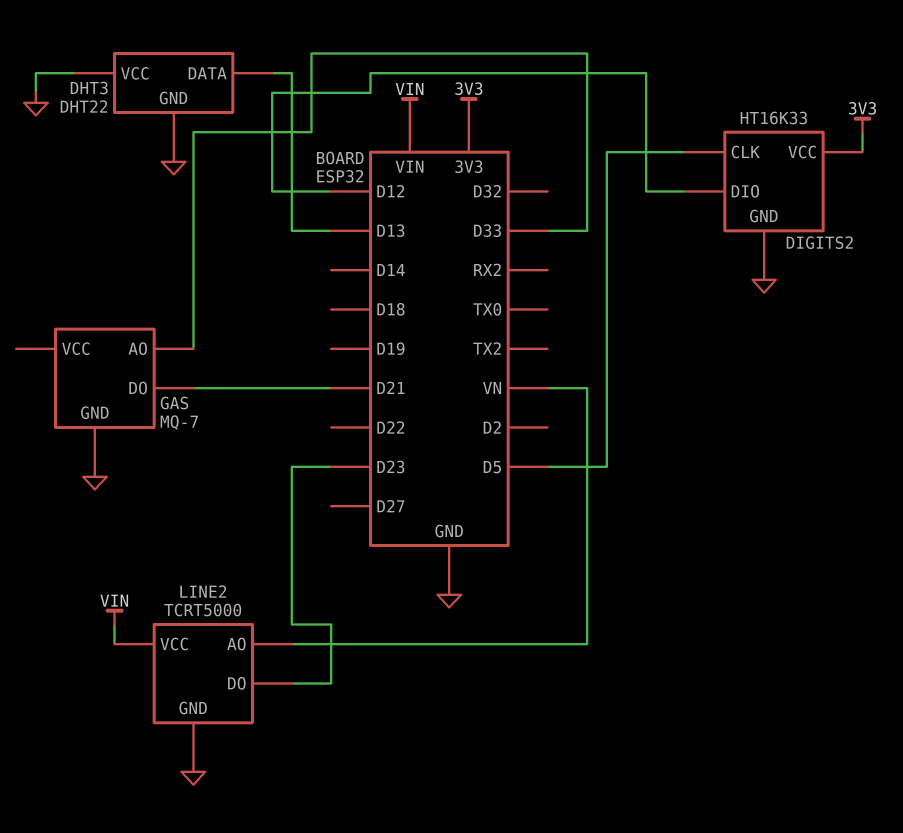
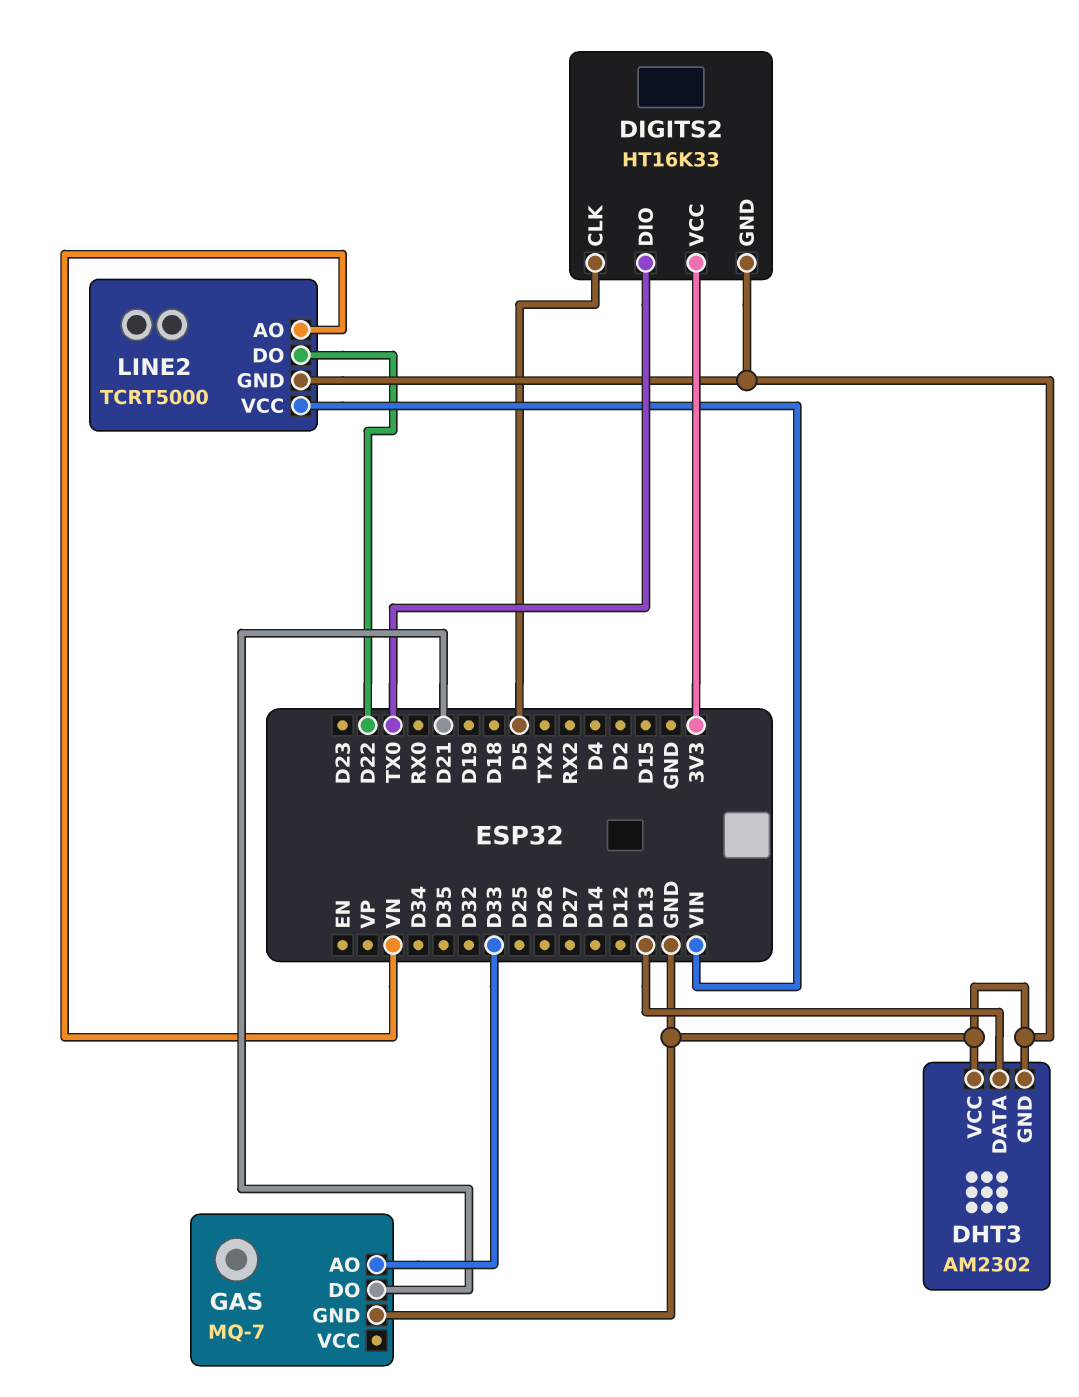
DHT3: DHT22 -> AM2302
DIGITS2 pin DIO: D12 -> TX0
LINE2 pin DO: D23 -> D22

